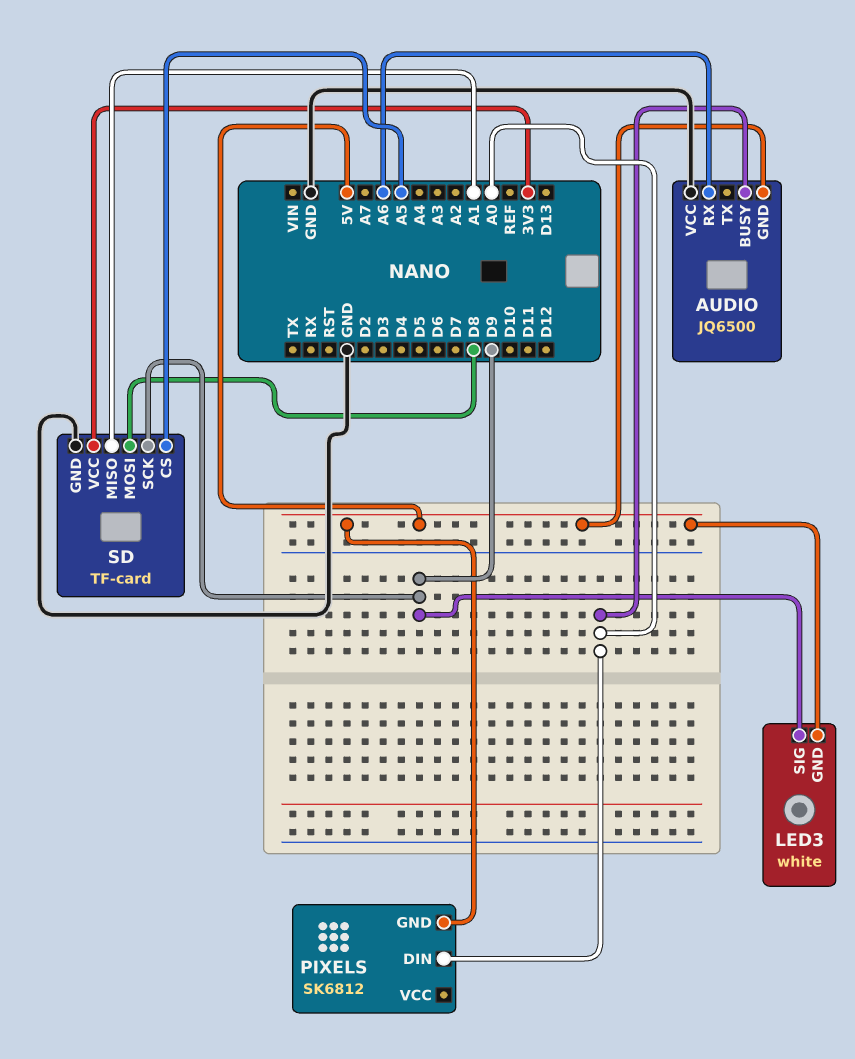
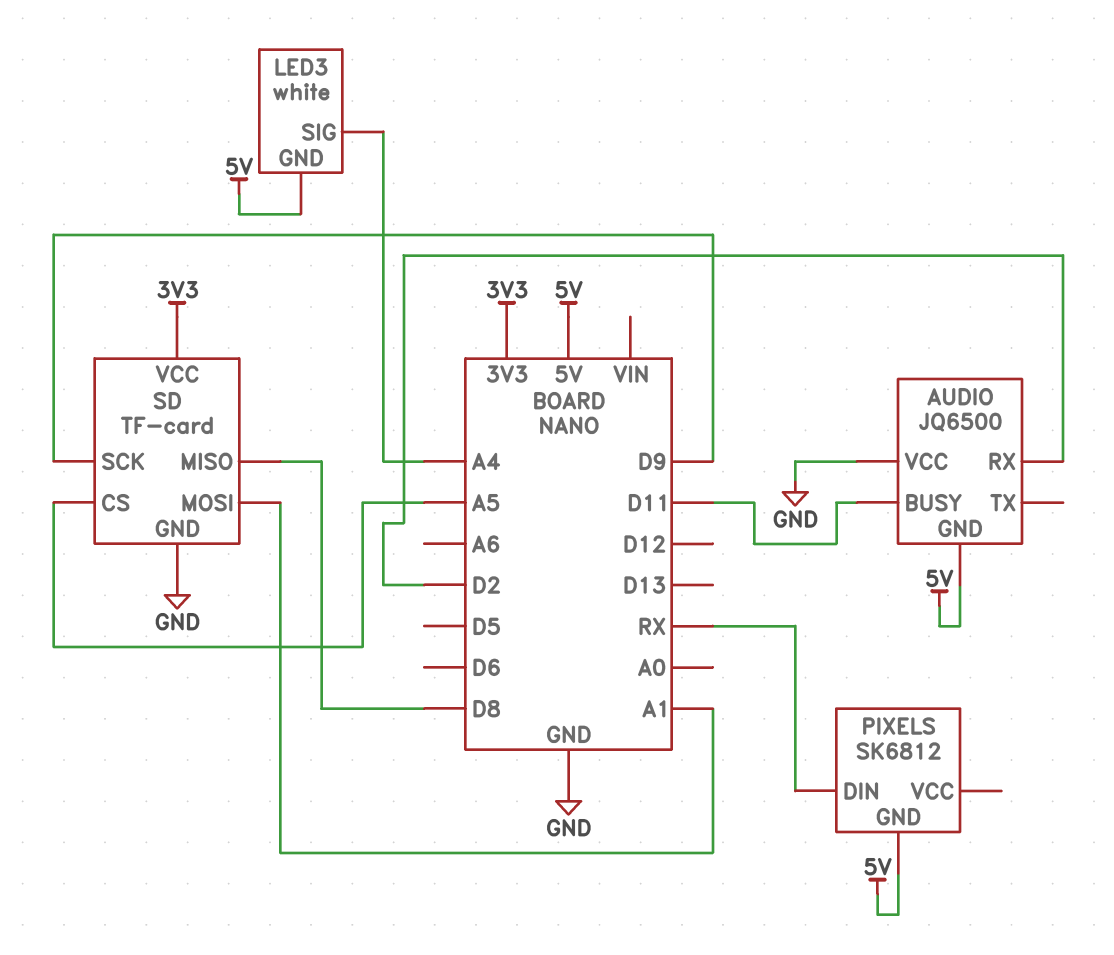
AUDIO pin BUSY: A0 -> D11
AUDIO pin RX: A6 -> D2
LED3 pin SIG: D9 -> A4
PIXELS pin DIN: A0 -> RX
SD pin MISO: A1 -> D8
SD pin MOSI: D8 -> A1

